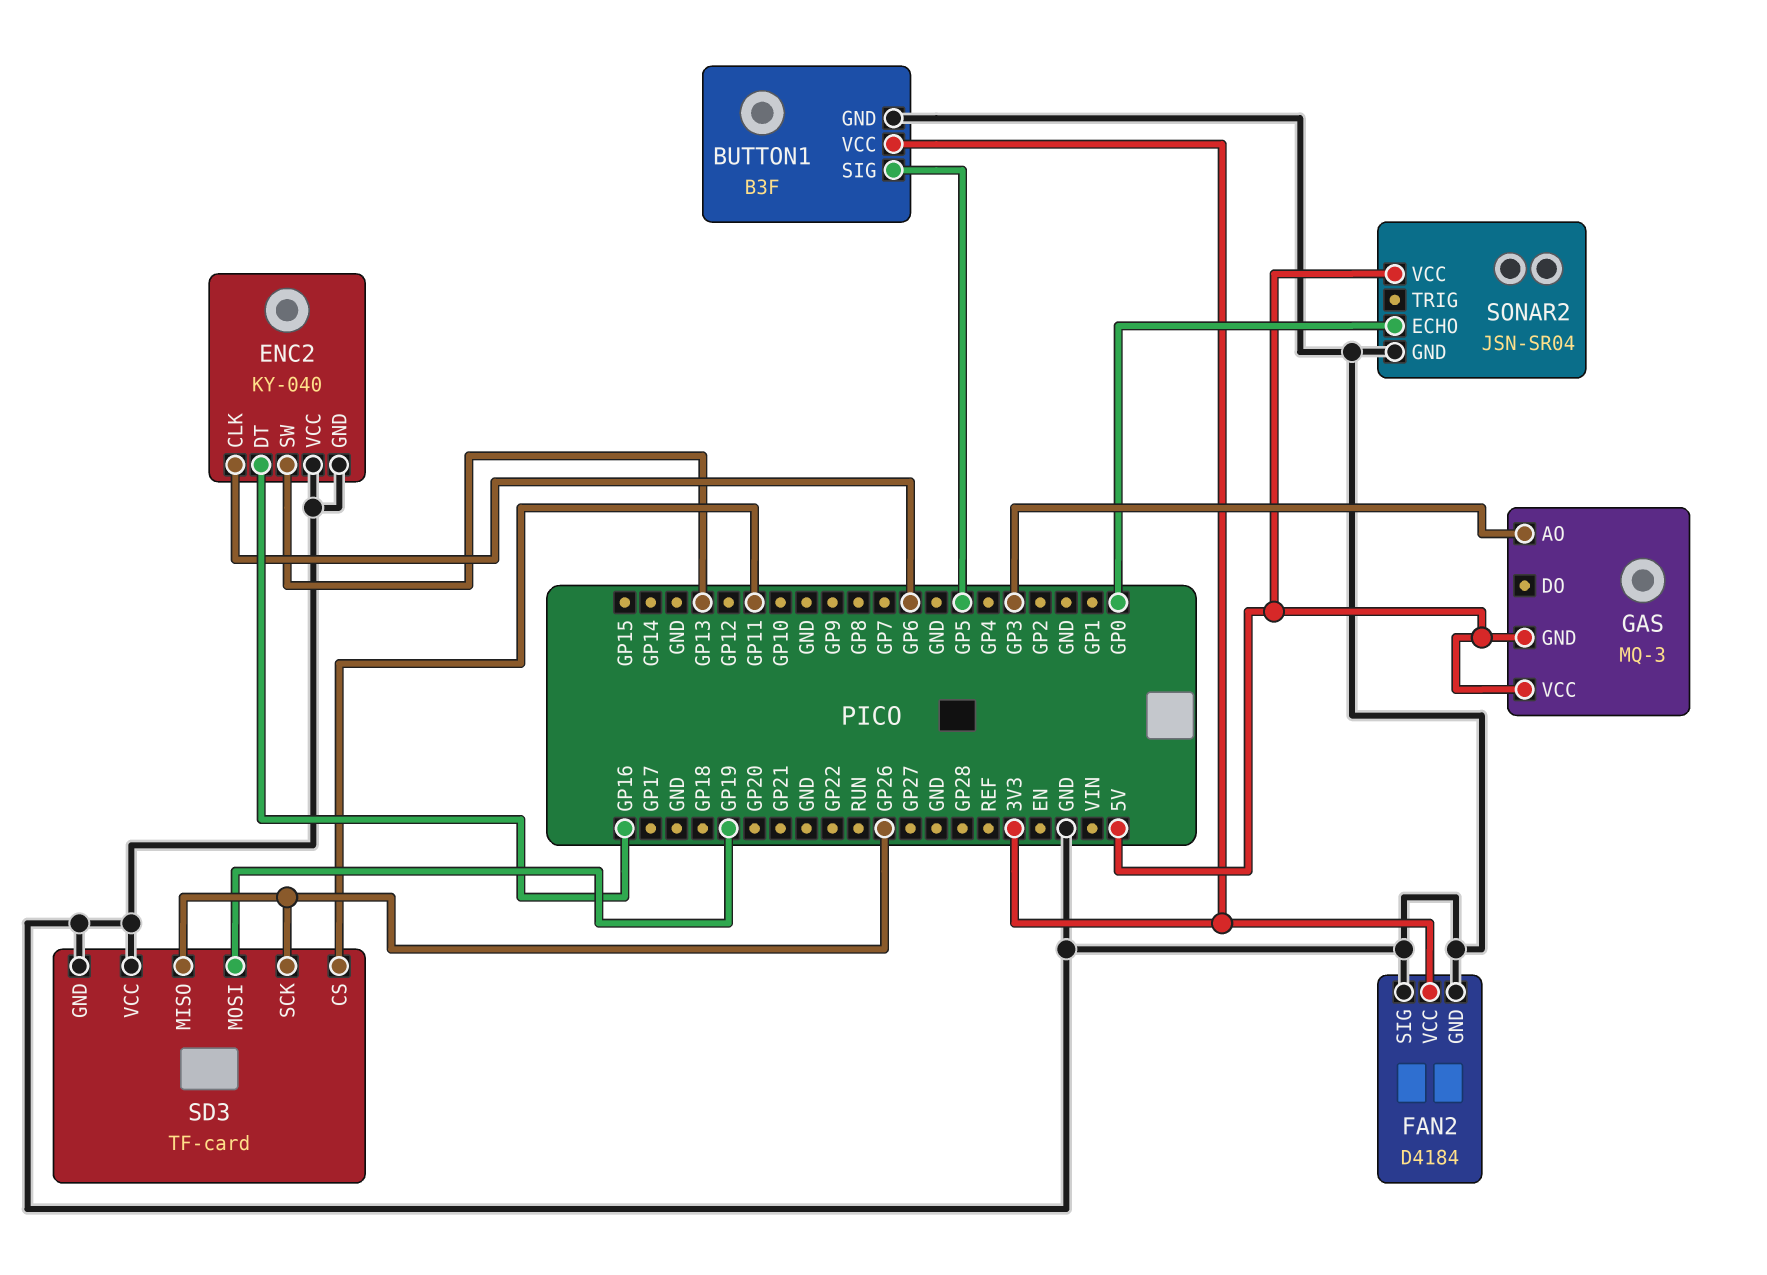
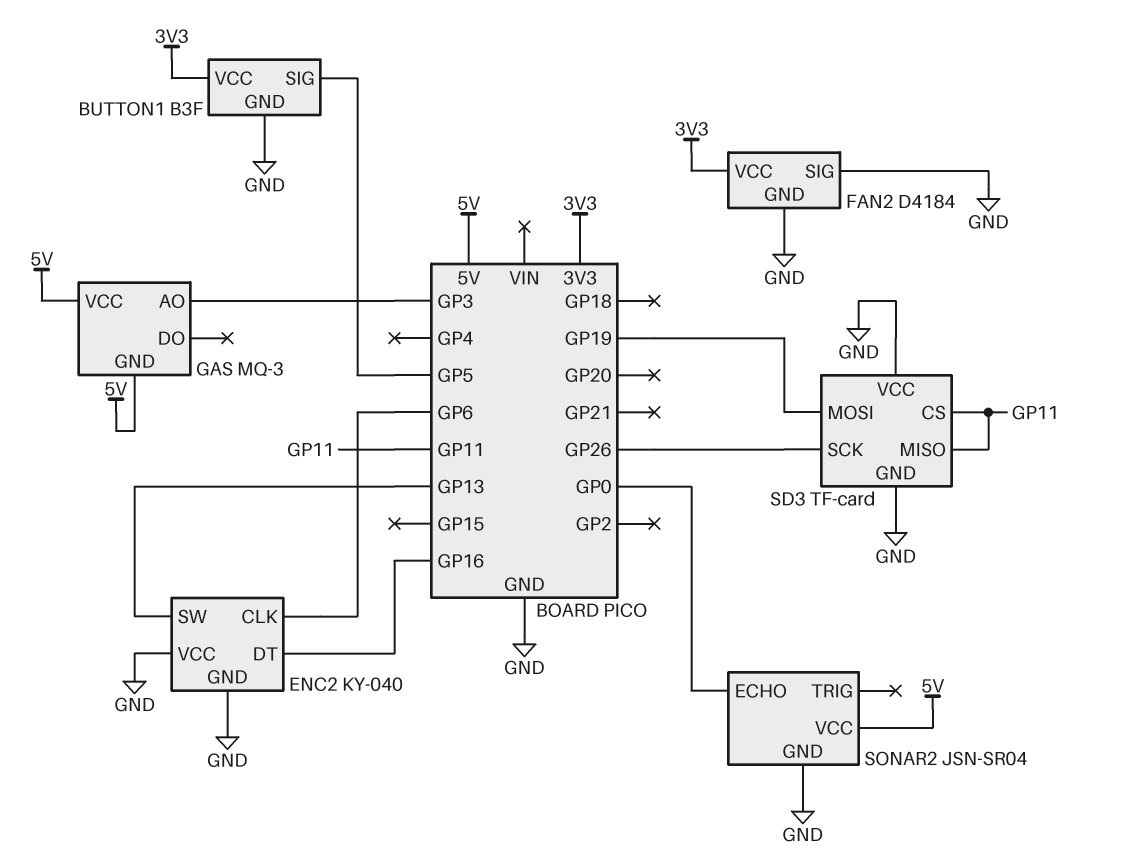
SD3 pin MISO: GP26 -> GP11

